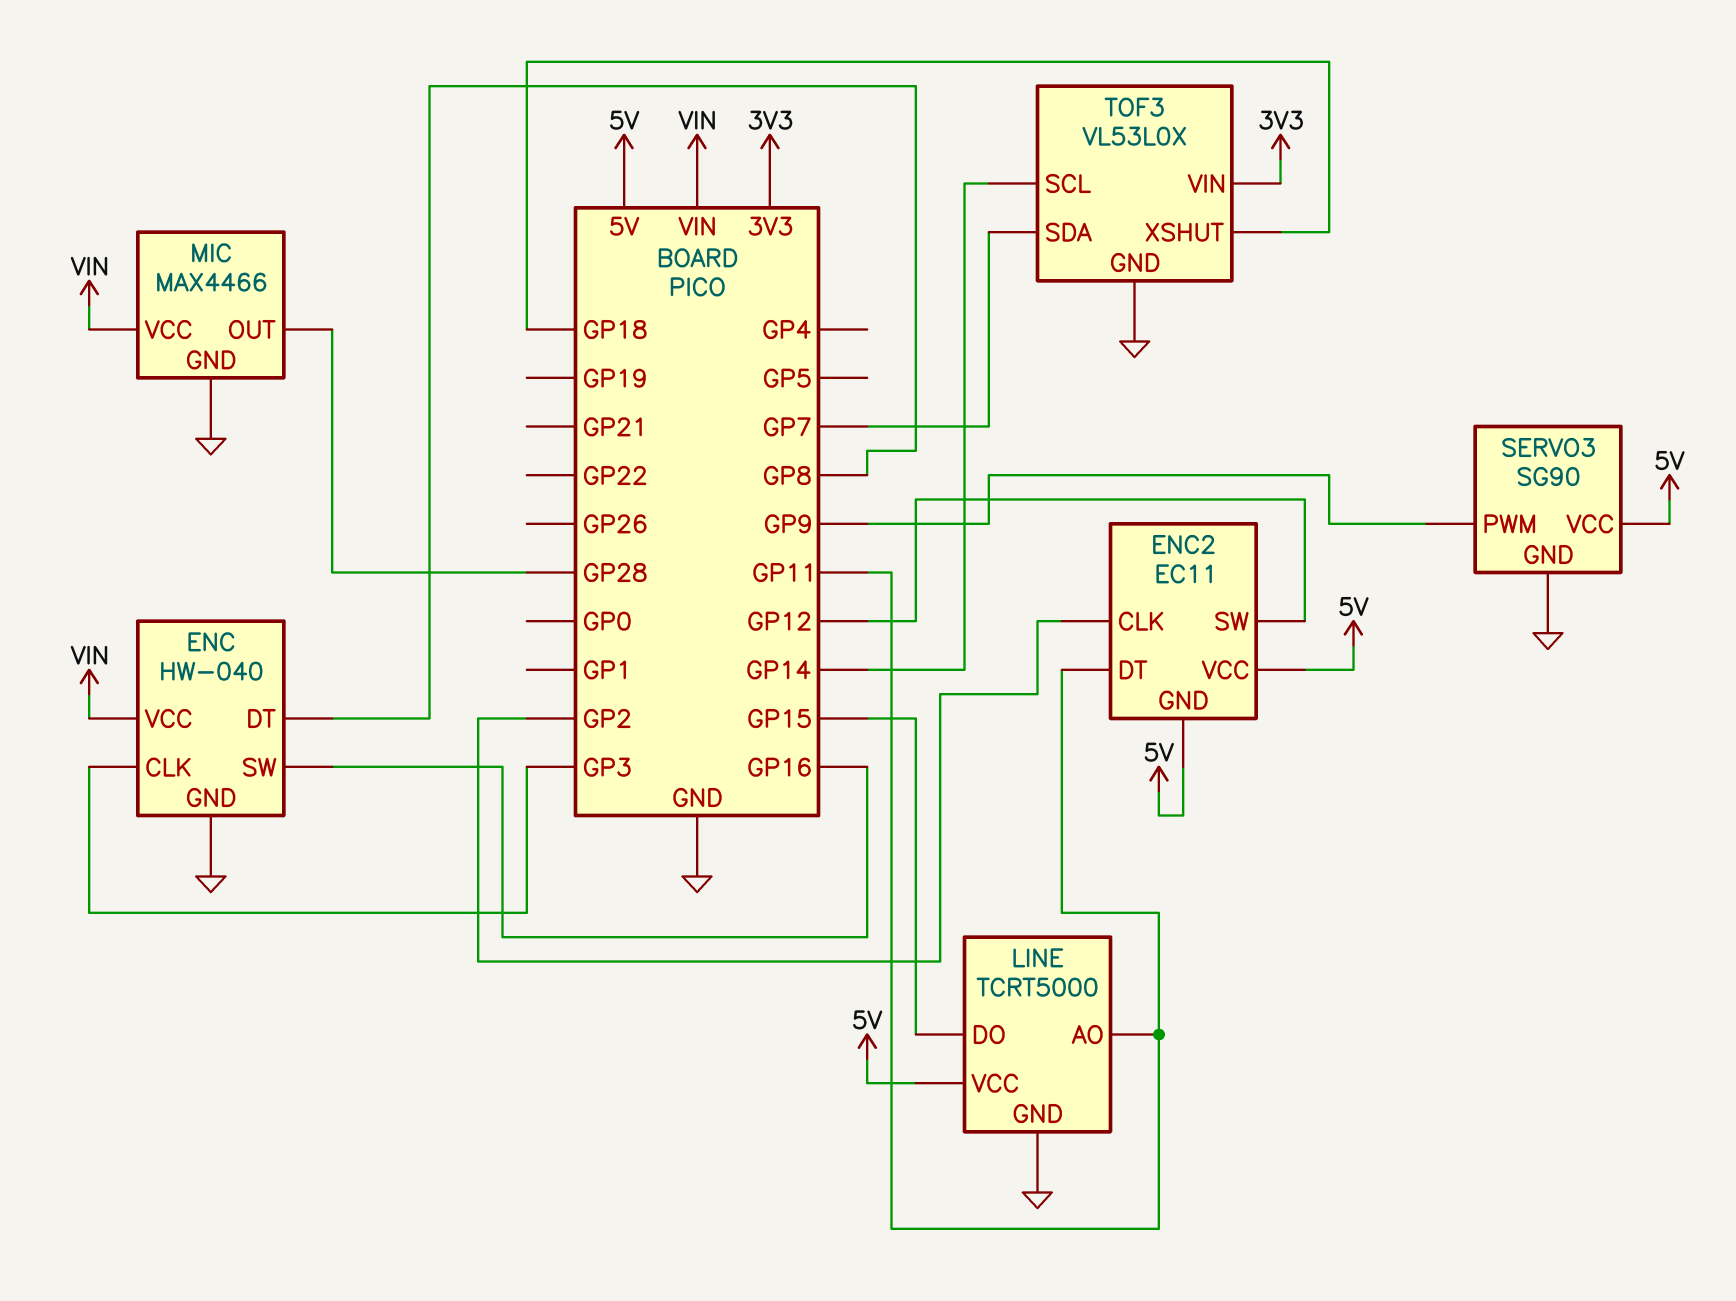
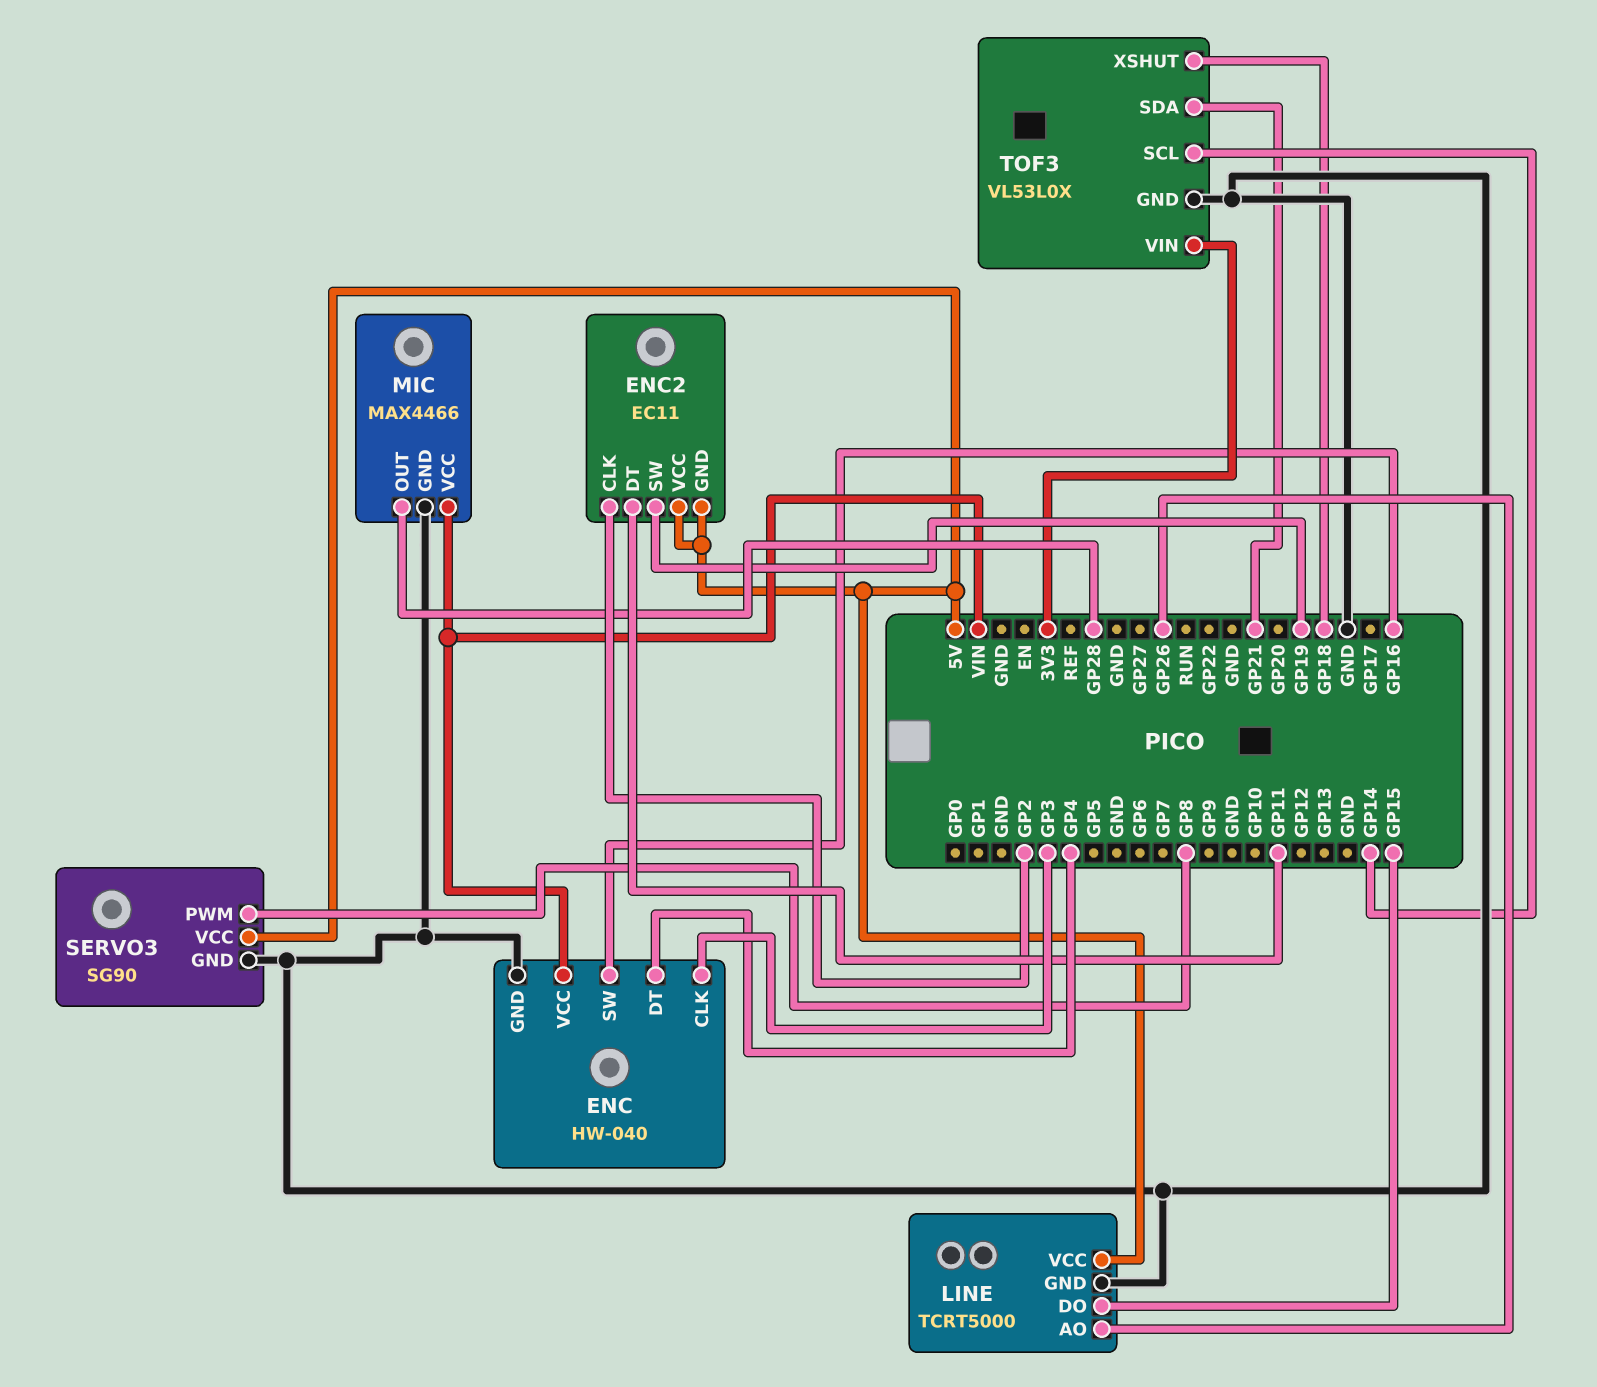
ENC pin DT: GP8 -> GP4
ENC2 pin SW: GP12 -> GP19
LINE pin AO: GP11 -> GP26
SERVO3 pin PWM: GP9 -> GP8
TOF3 pin SDA: GP7 -> GP21

